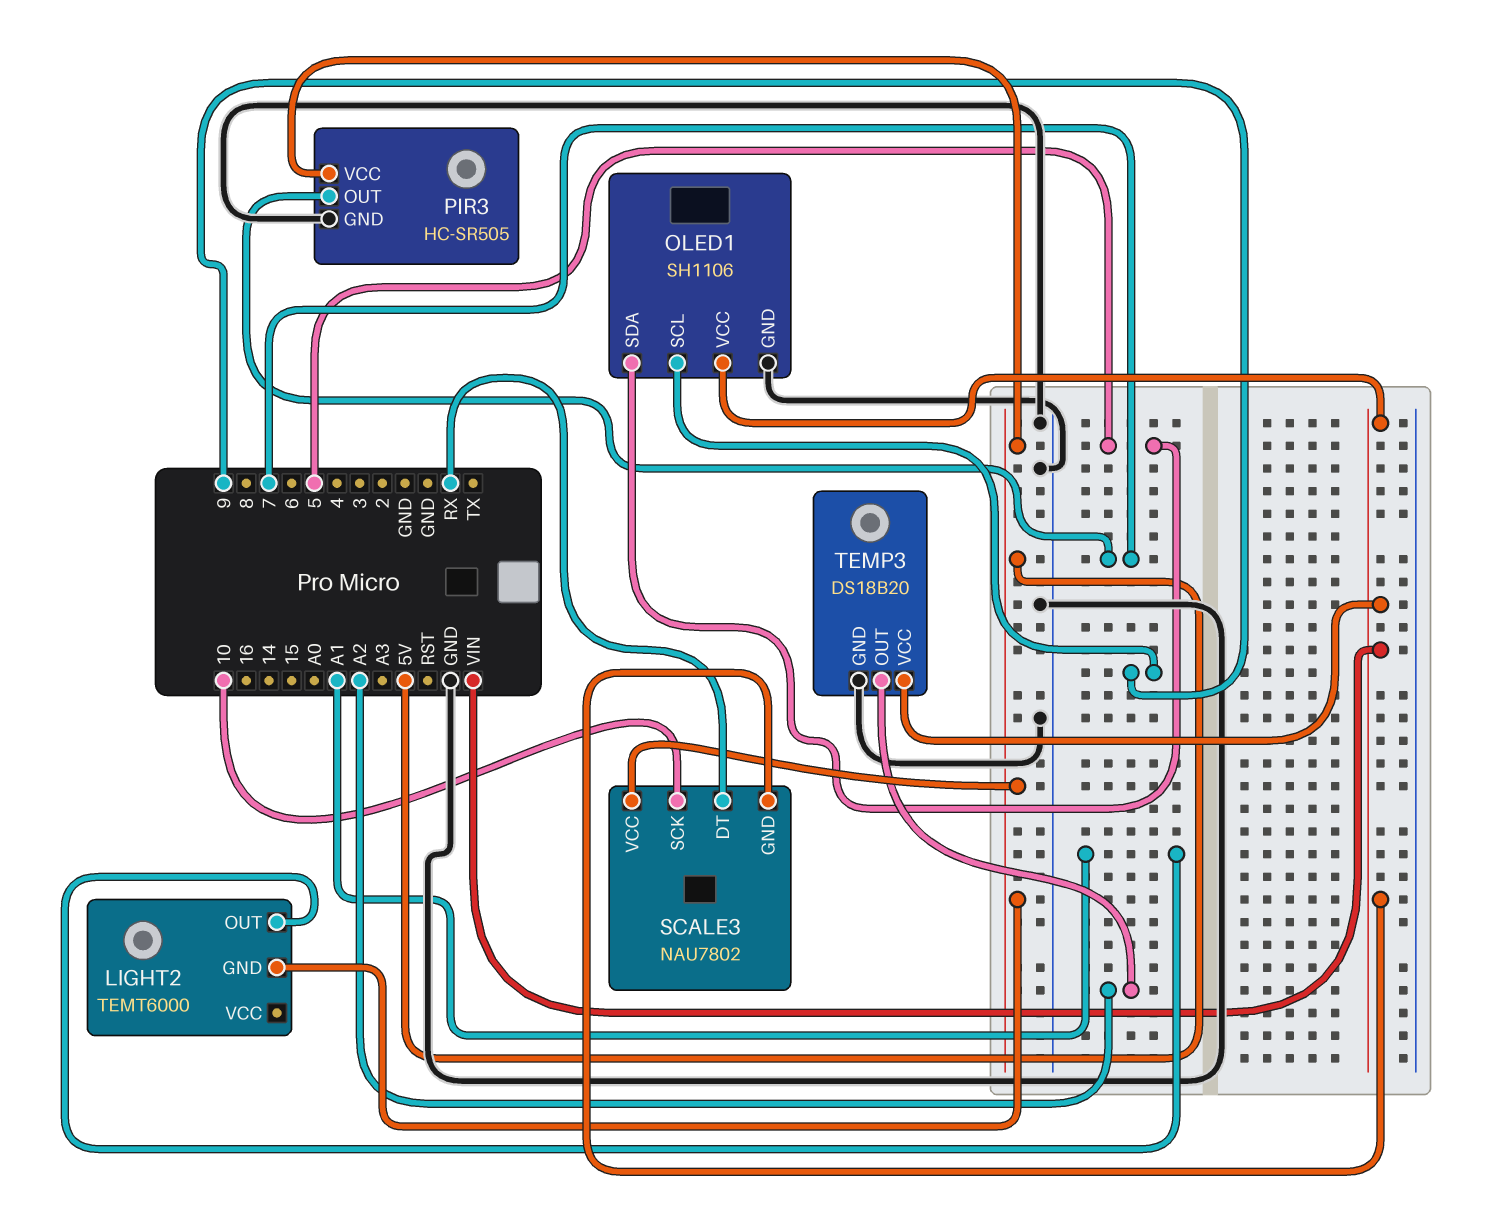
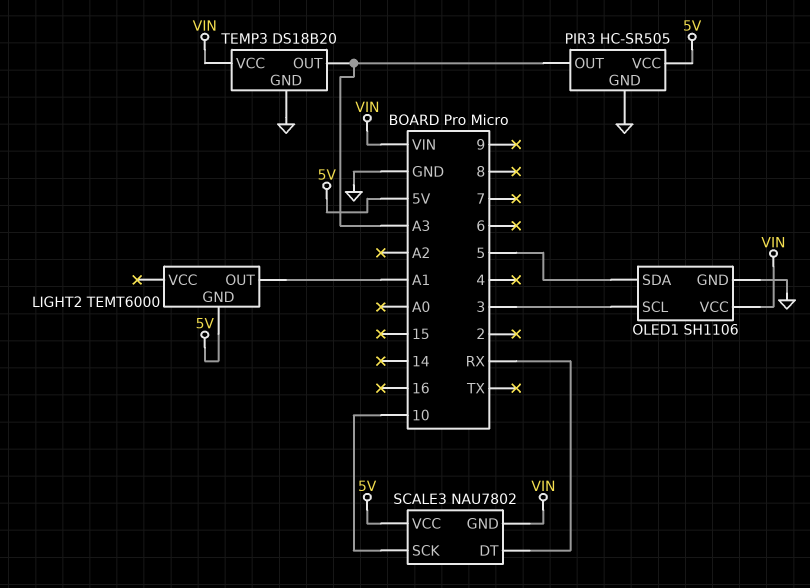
OLED1 pin SCL: 9 -> 3
PIR3 pin OUT: 7 -> A3
TEMP3 pin OUT: A2 -> A3

